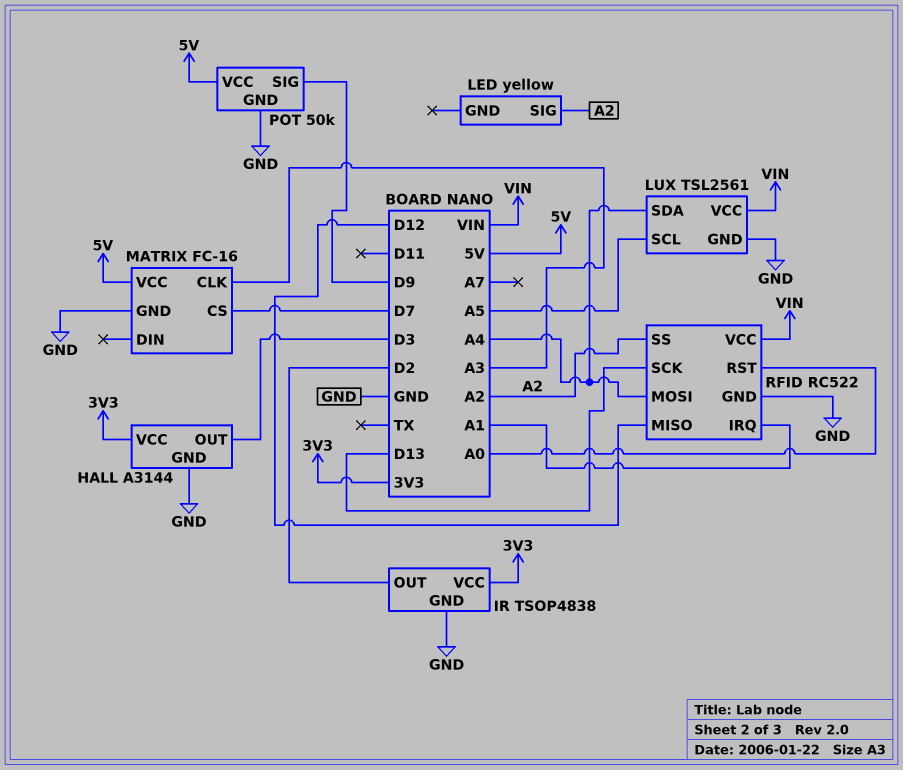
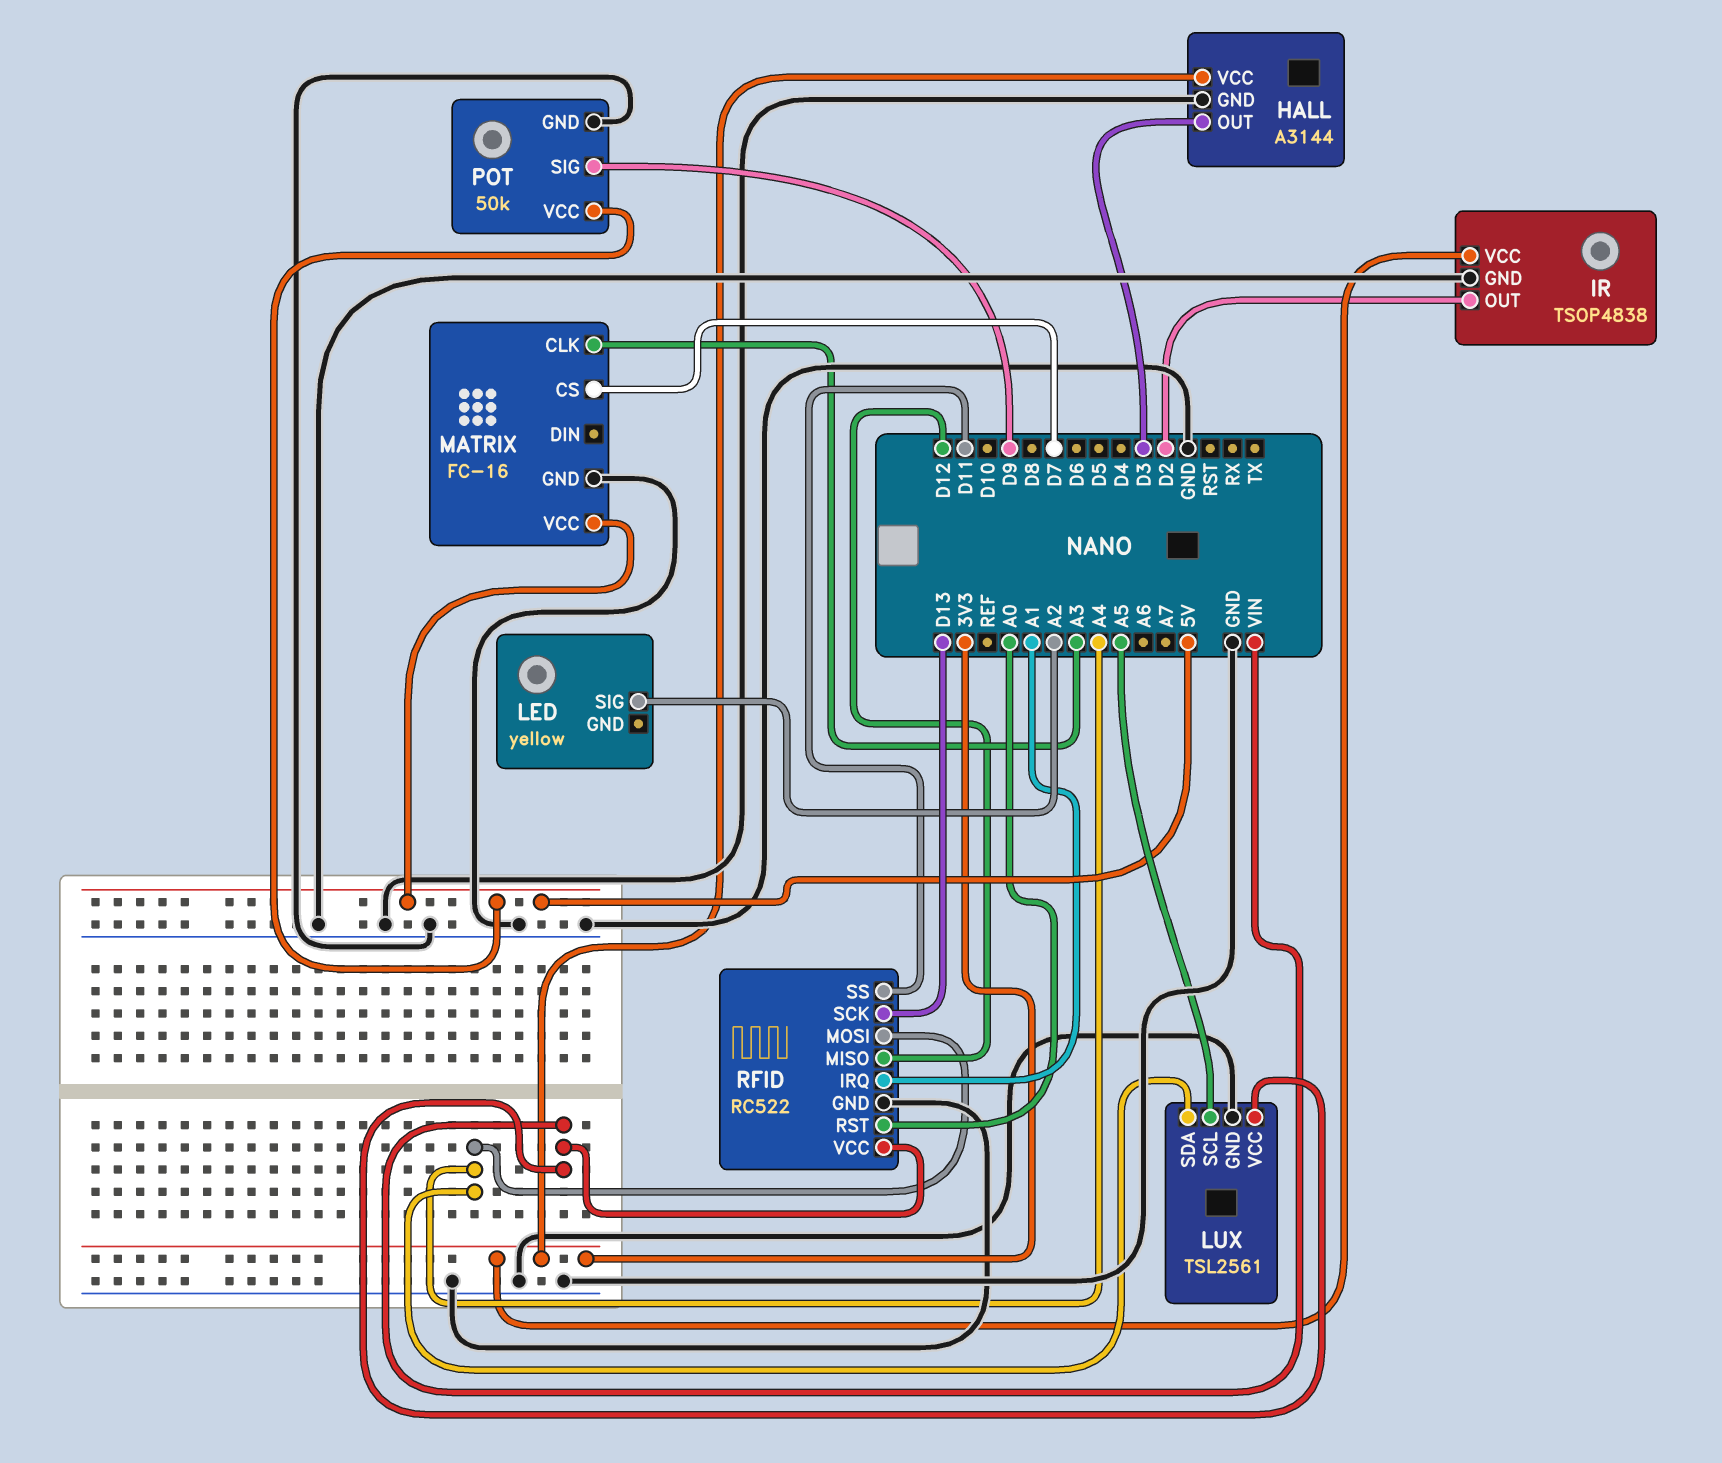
RFID pin SS: A2 -> D11

